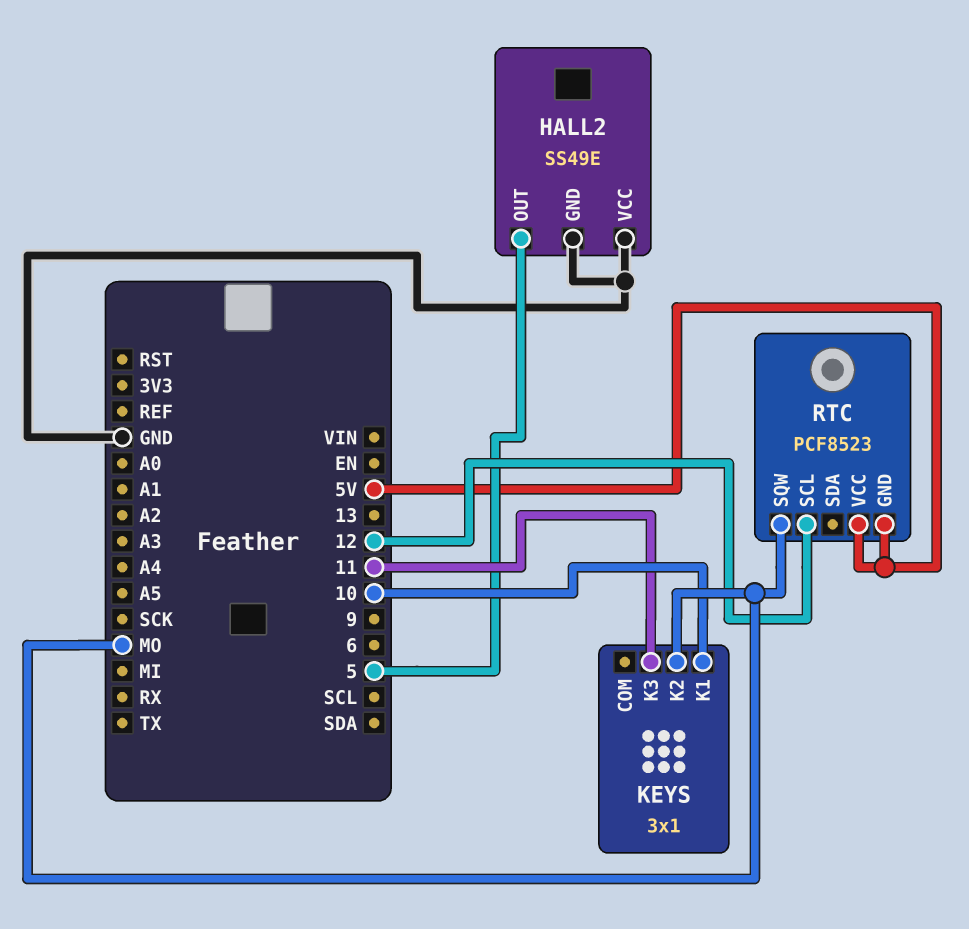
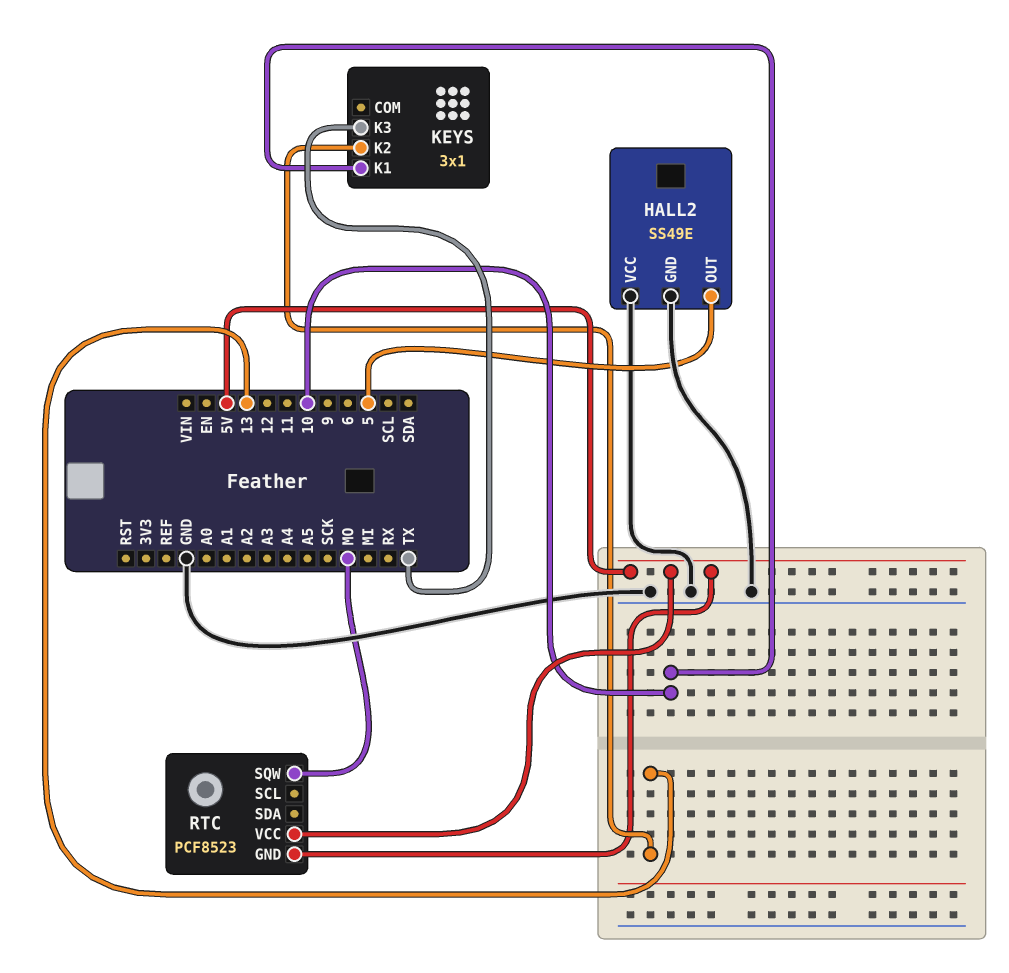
KEYS pin K2: MO -> 13
KEYS pin K3: 11 -> TX
RTC pin SCL: 12 -> none

